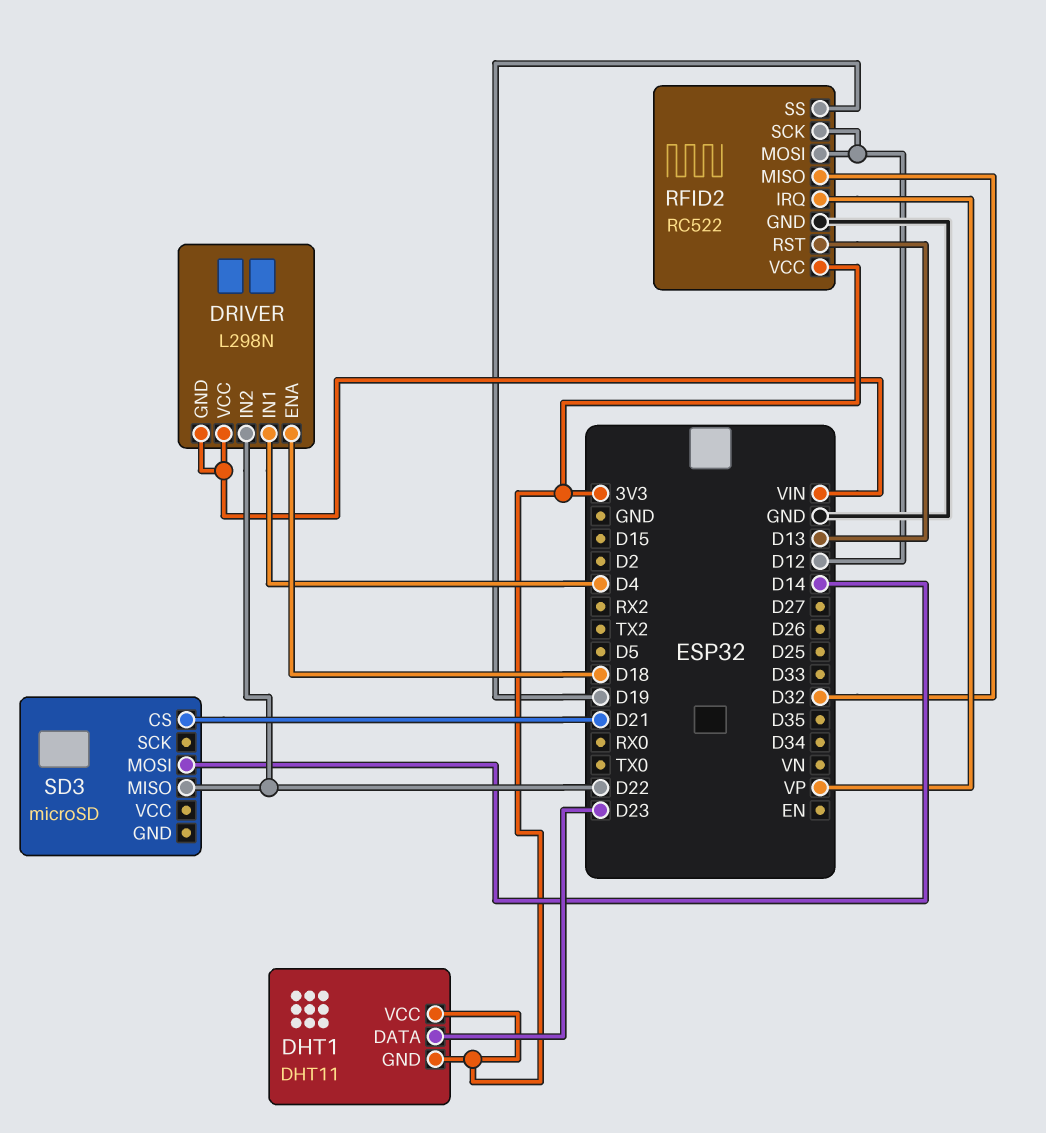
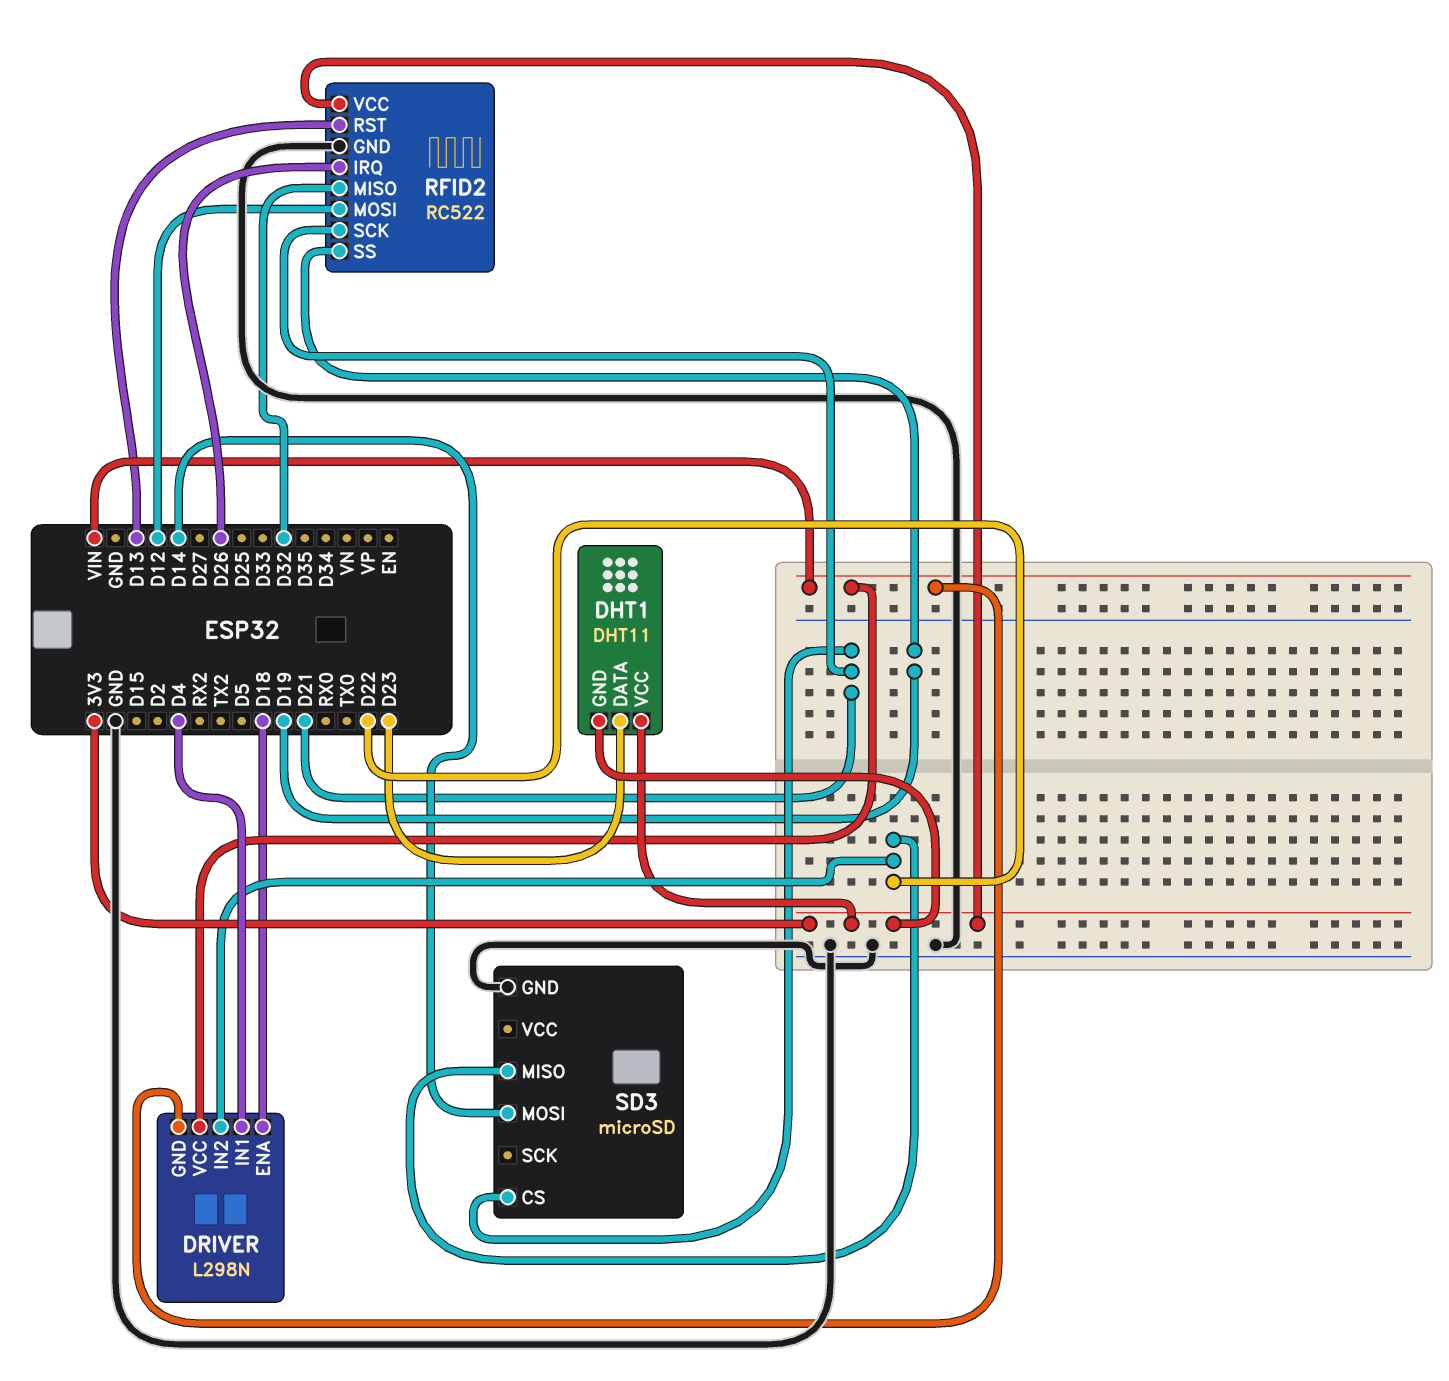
RFID2 pin IRQ: VP -> D26
RFID2 pin SCK: D12 -> D21
SD3 pin GND: none -> GND

